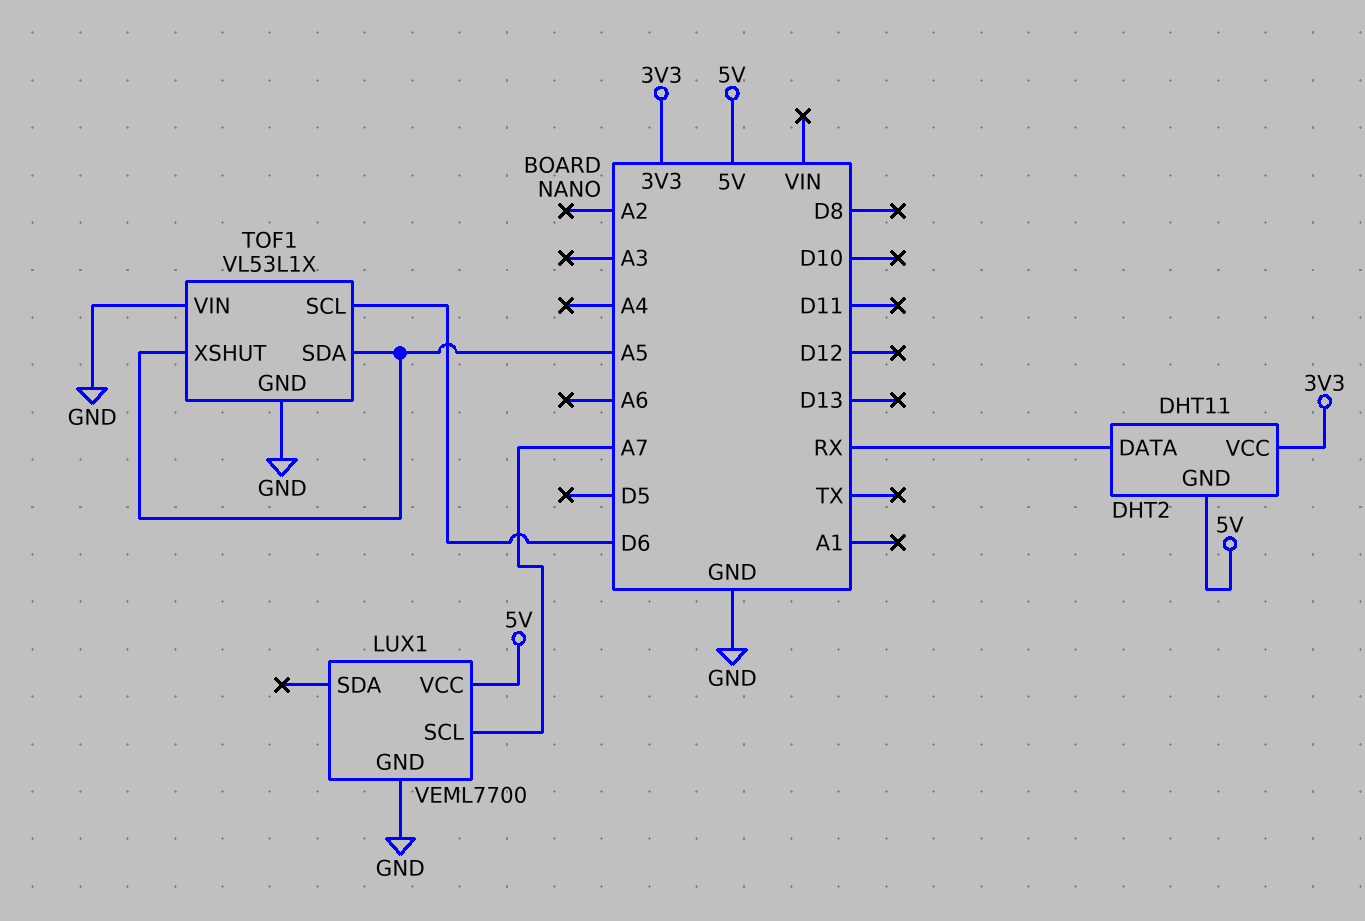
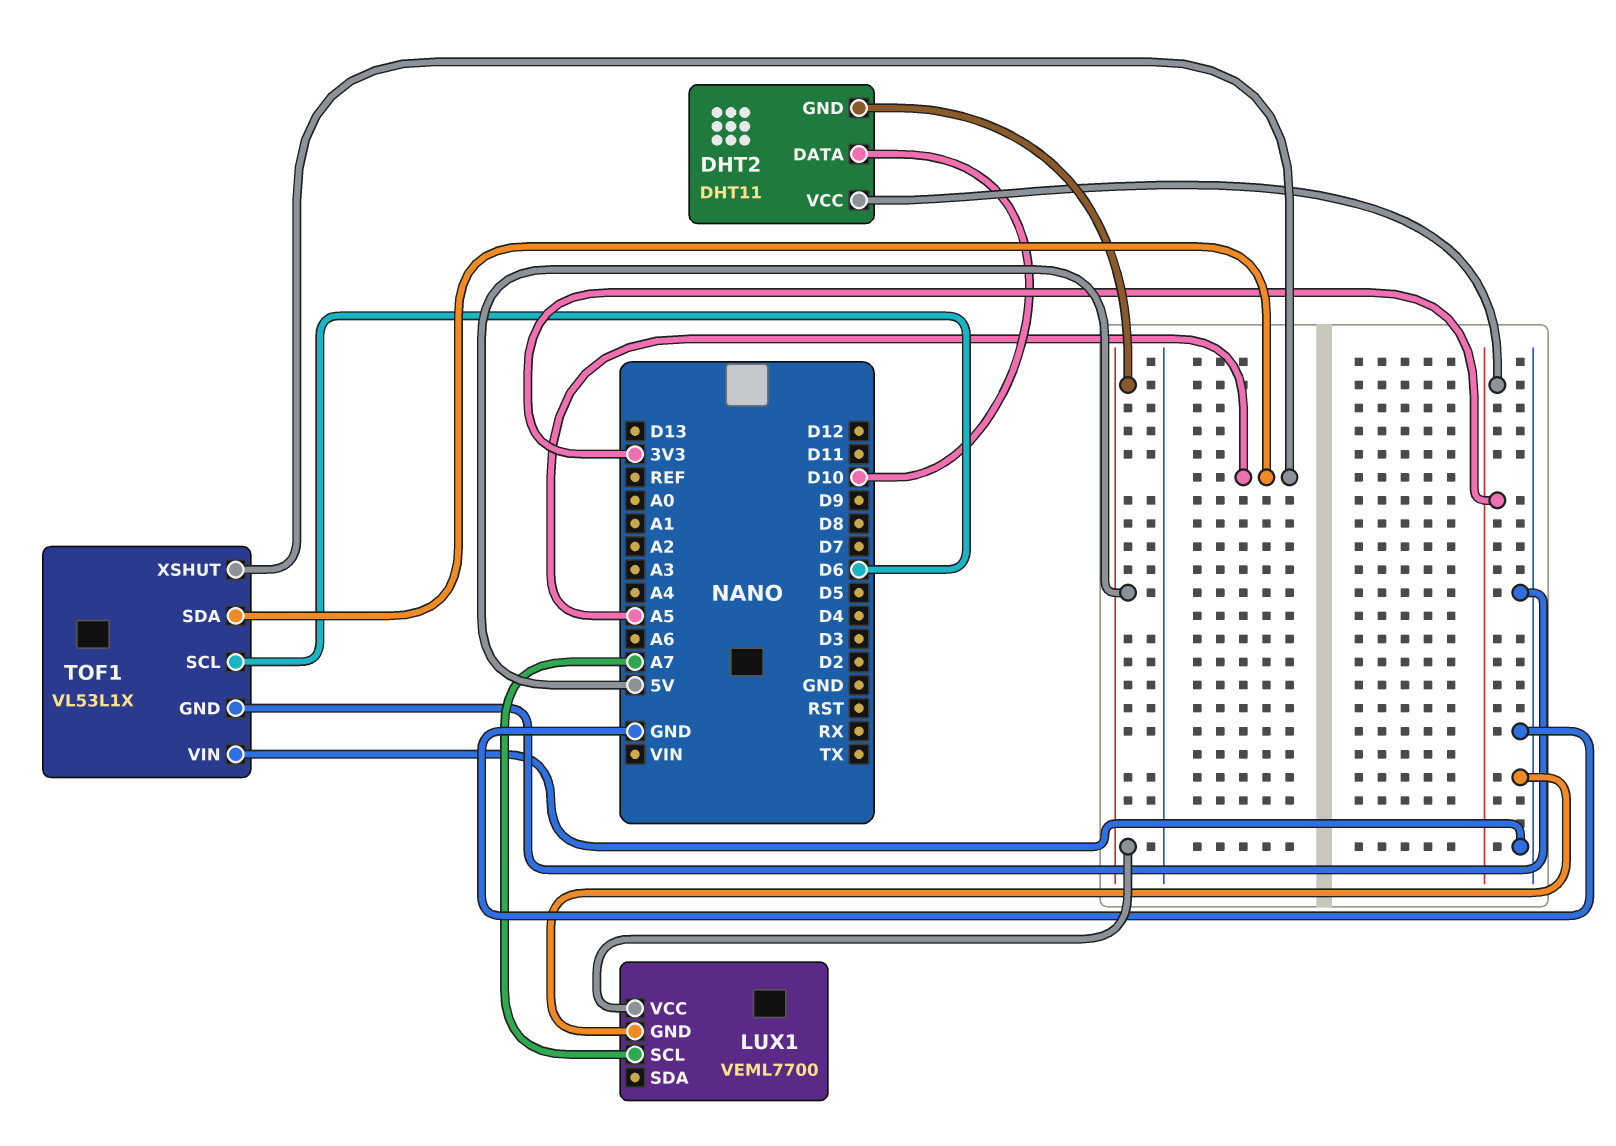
DHT2 pin DATA: RX -> D10

